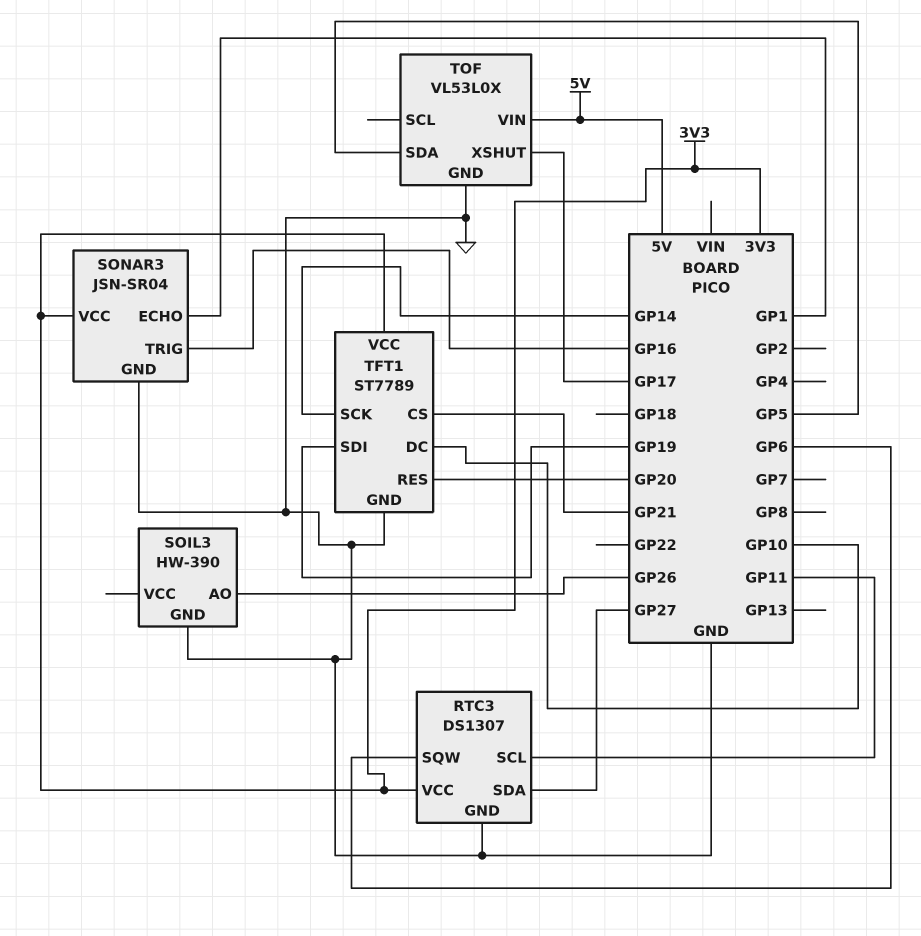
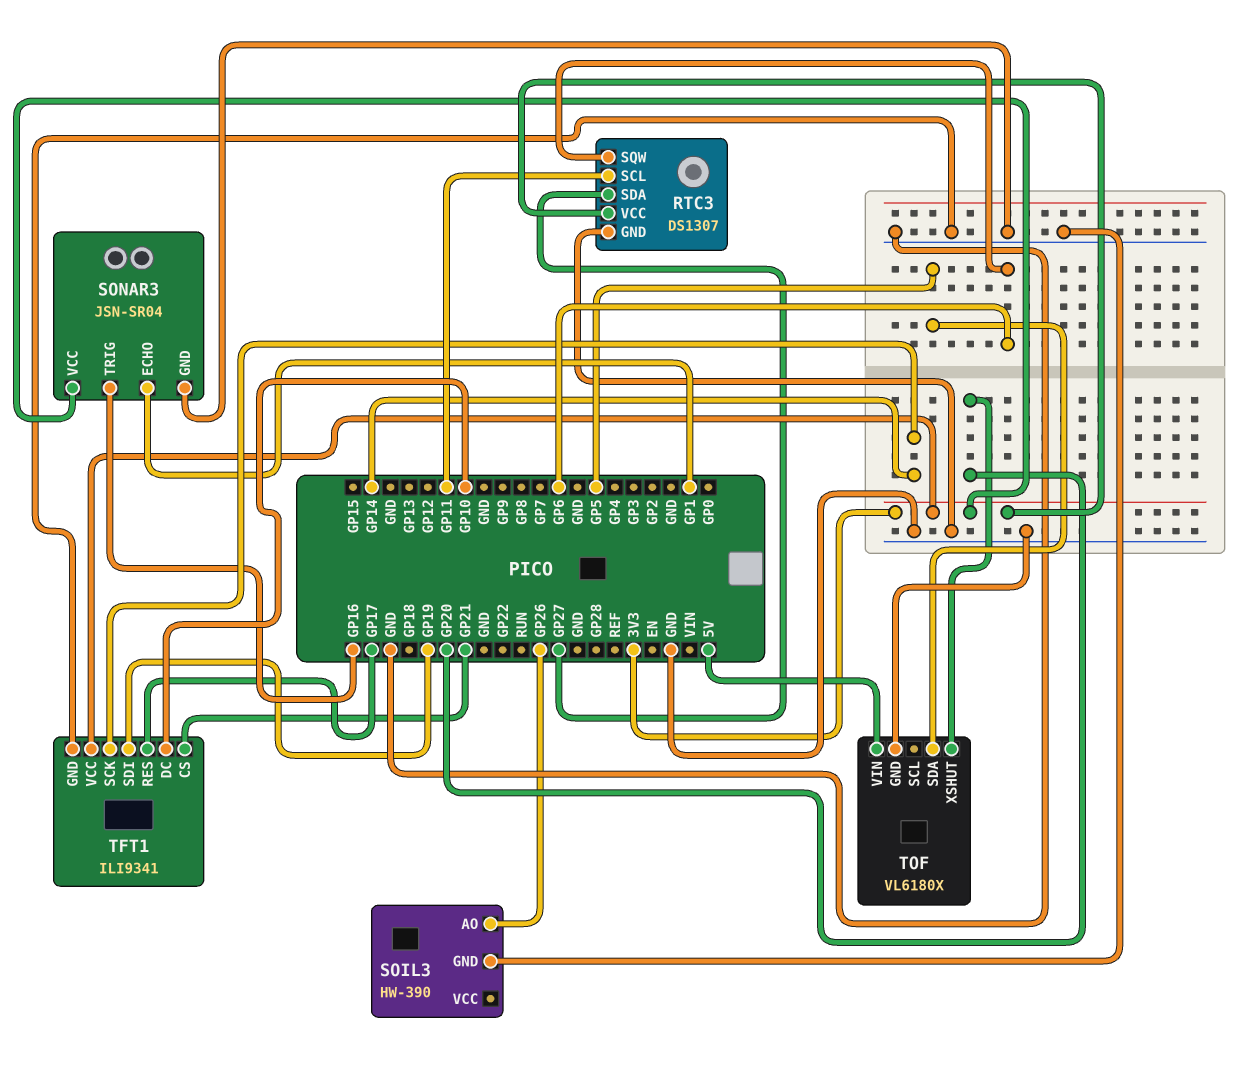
TFT1: ST7789 -> ILI9341
TFT1 pin RES: GP20 -> GP17
TOF: VL53L0X -> VL6180X
TOF pin XSHUT: GP17 -> GP20

